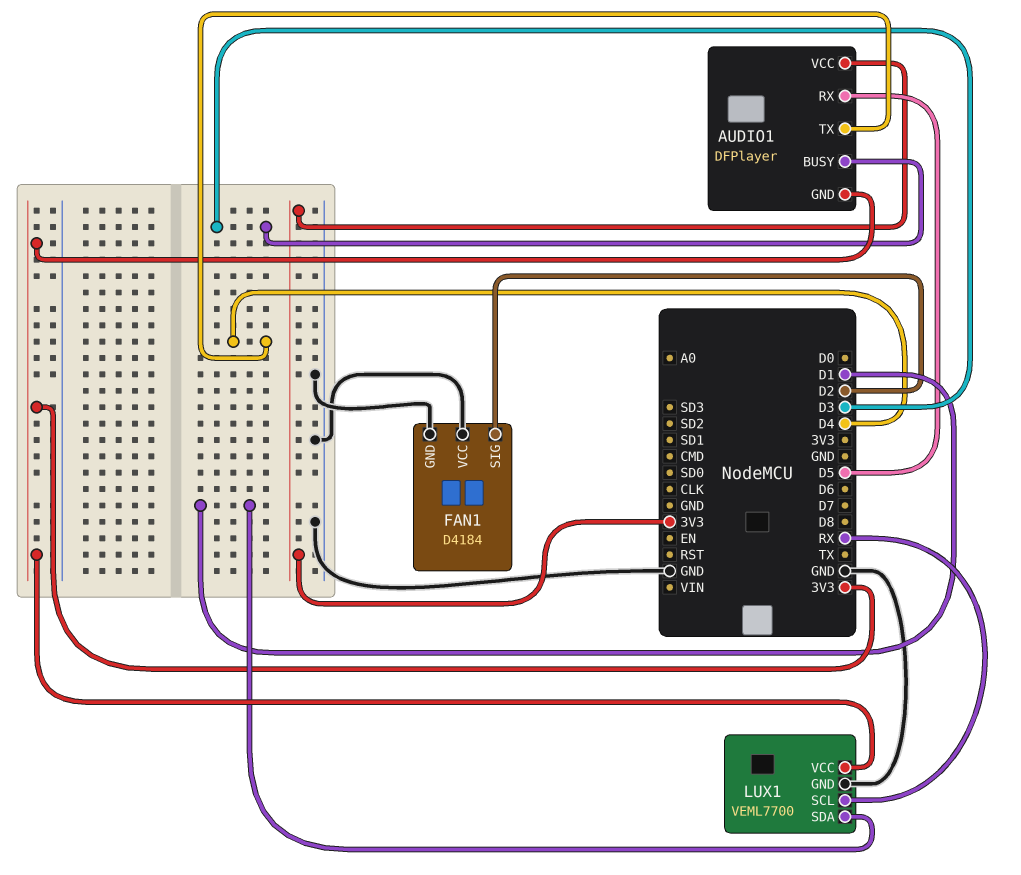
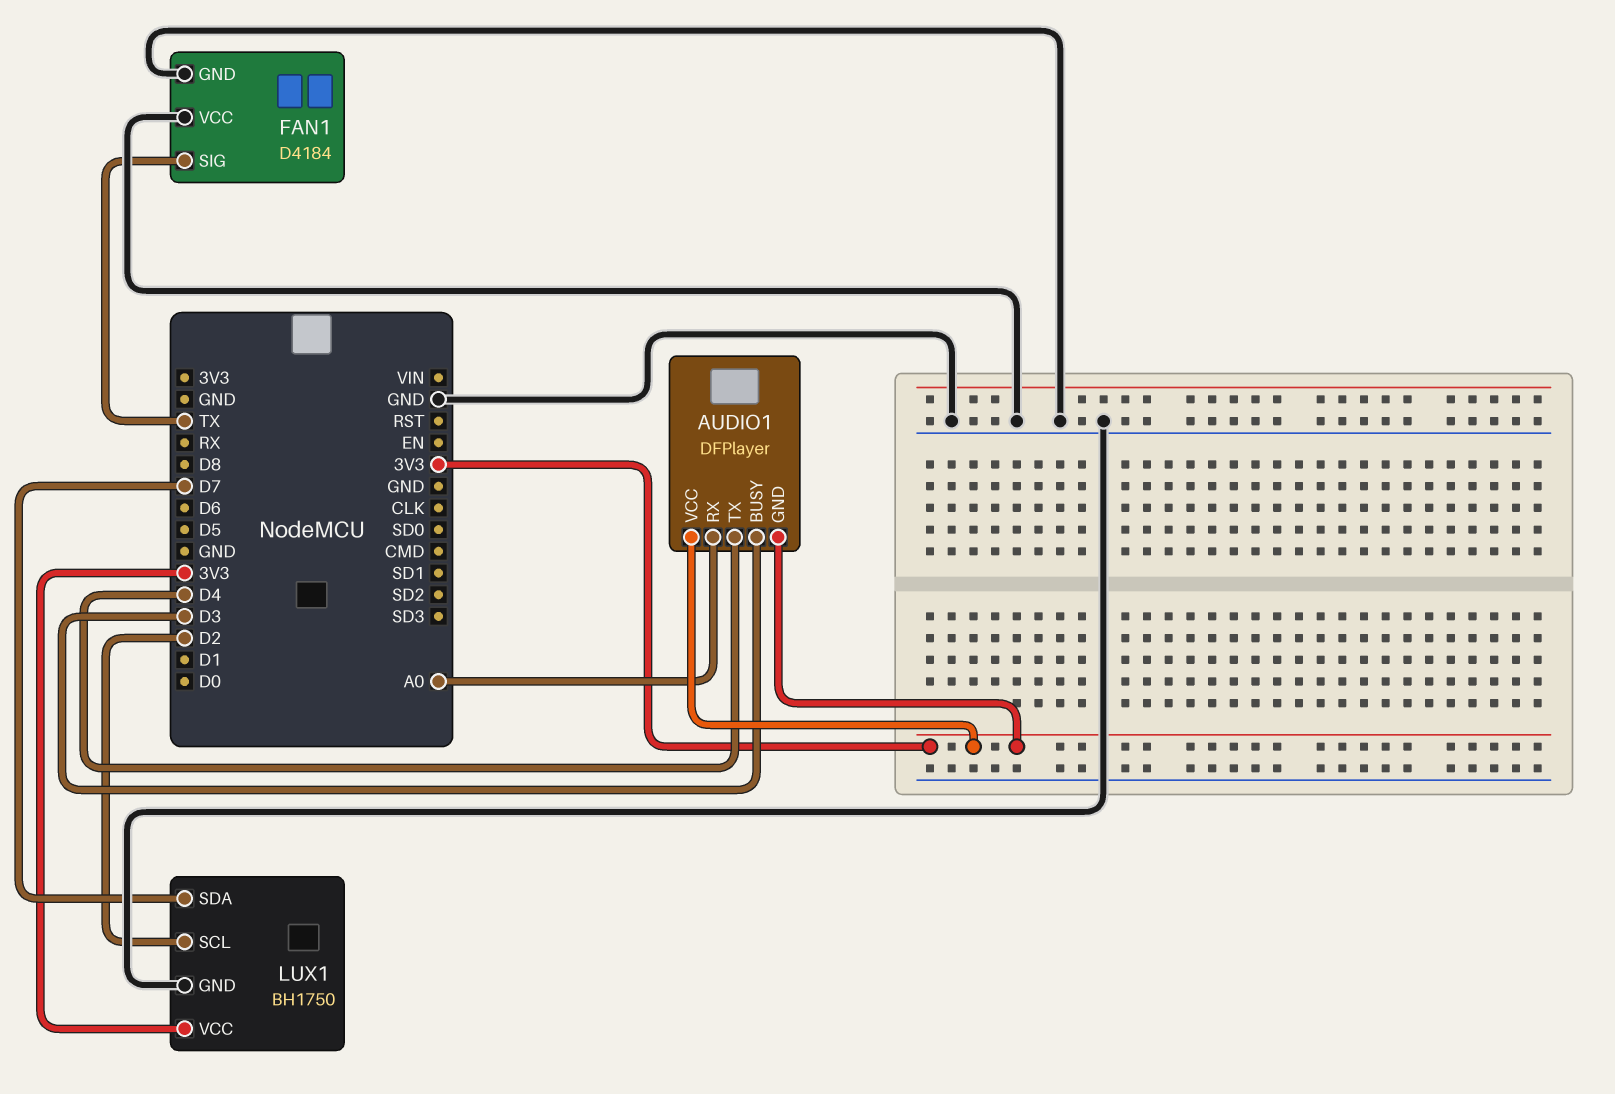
AUDIO1 pin RX: D5 -> A0
FAN1 pin SIG: D2 -> TX
LUX1: VEML7700 -> BH1750
LUX1 pin SCL: RX -> D2
LUX1 pin SDA: D1 -> D7

